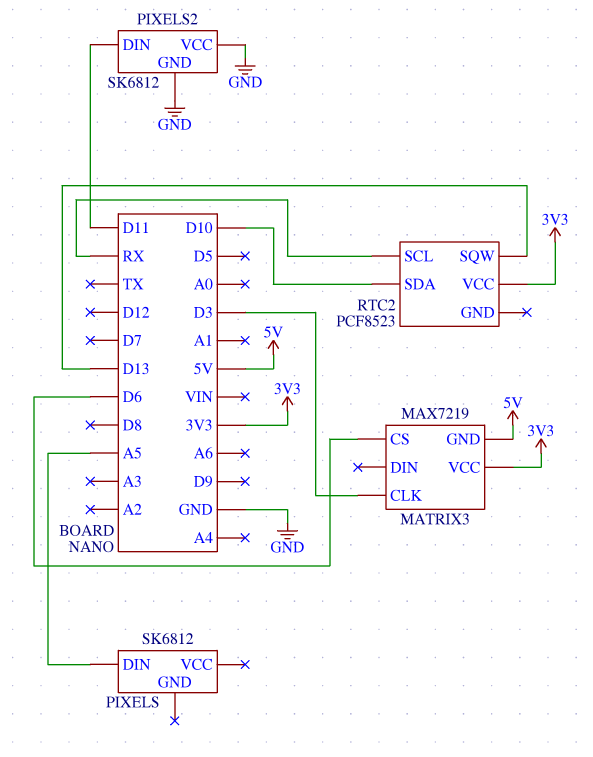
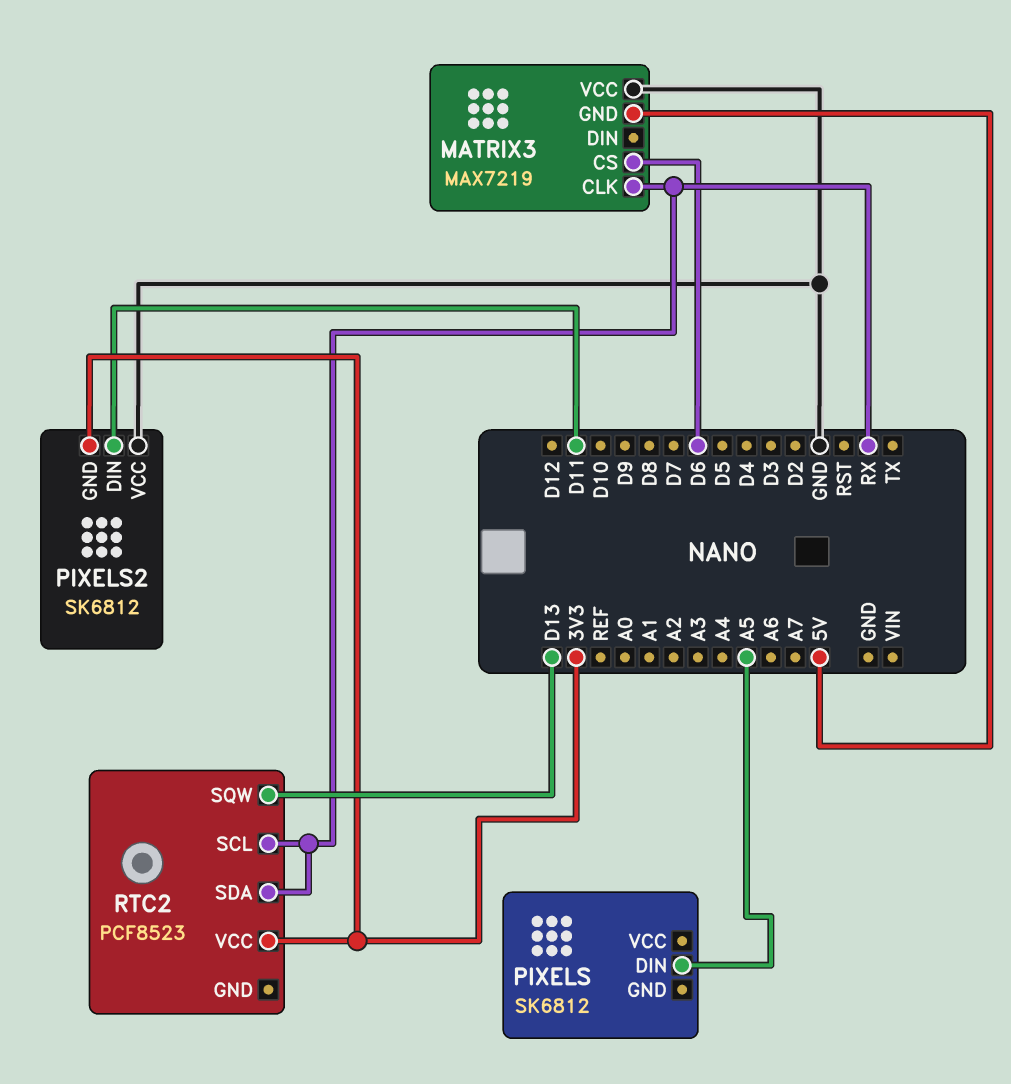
MATRIX3 pin CLK: D3 -> RX
MATRIX3 pin VCC: 3V3 -> GND
PIXELS2 pin GND: GND -> 3V3
RTC2 pin SDA: D10 -> RX

